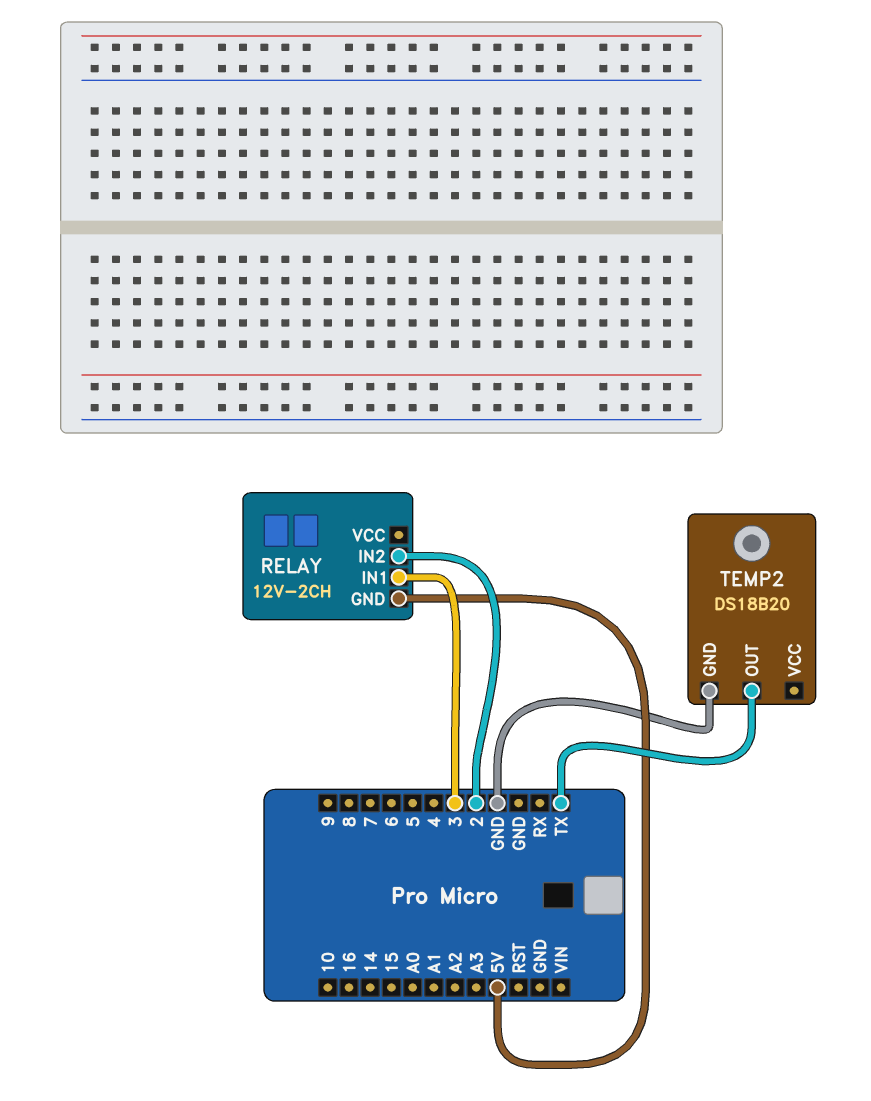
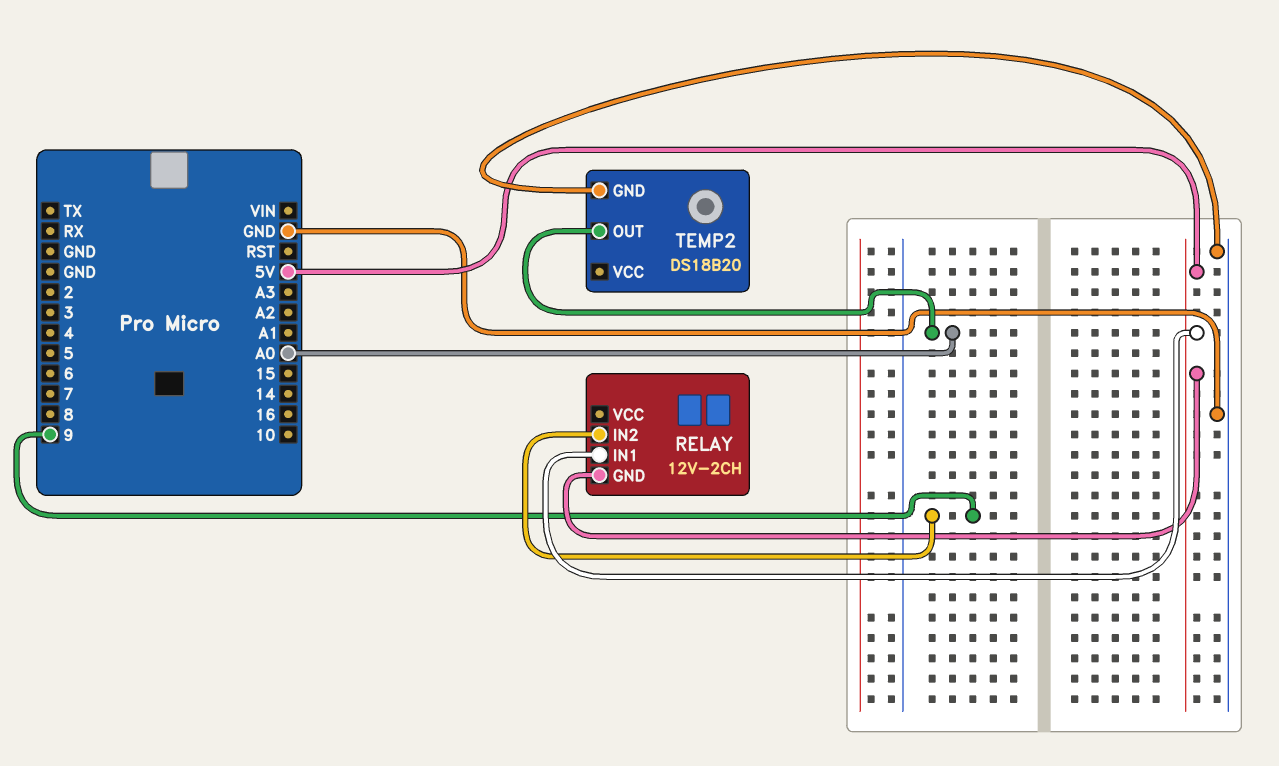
RELAY pin IN1: 3 -> 5V
RELAY pin IN2: 2 -> 9
TEMP2 pin OUT: TX -> A0

